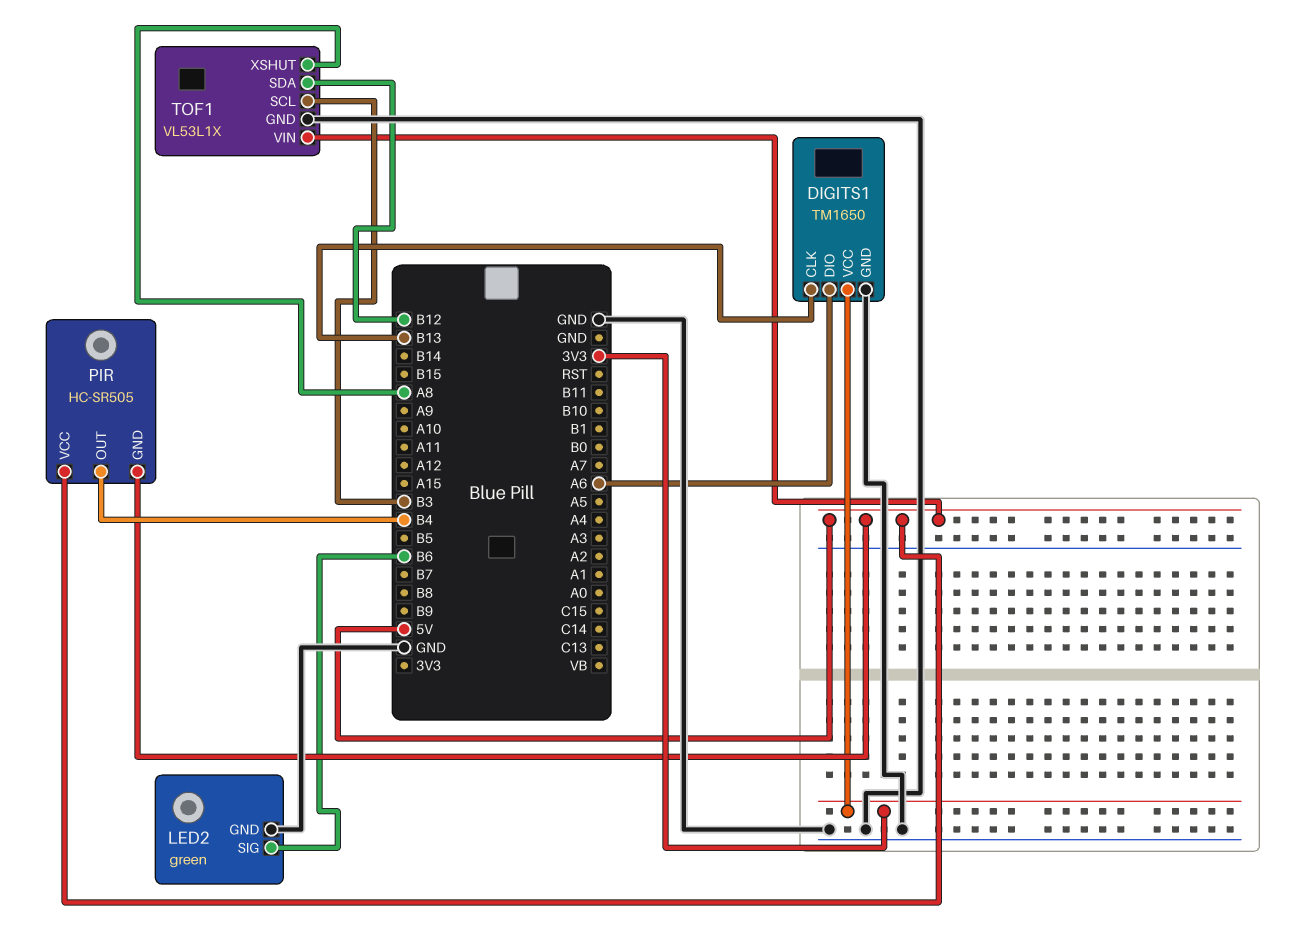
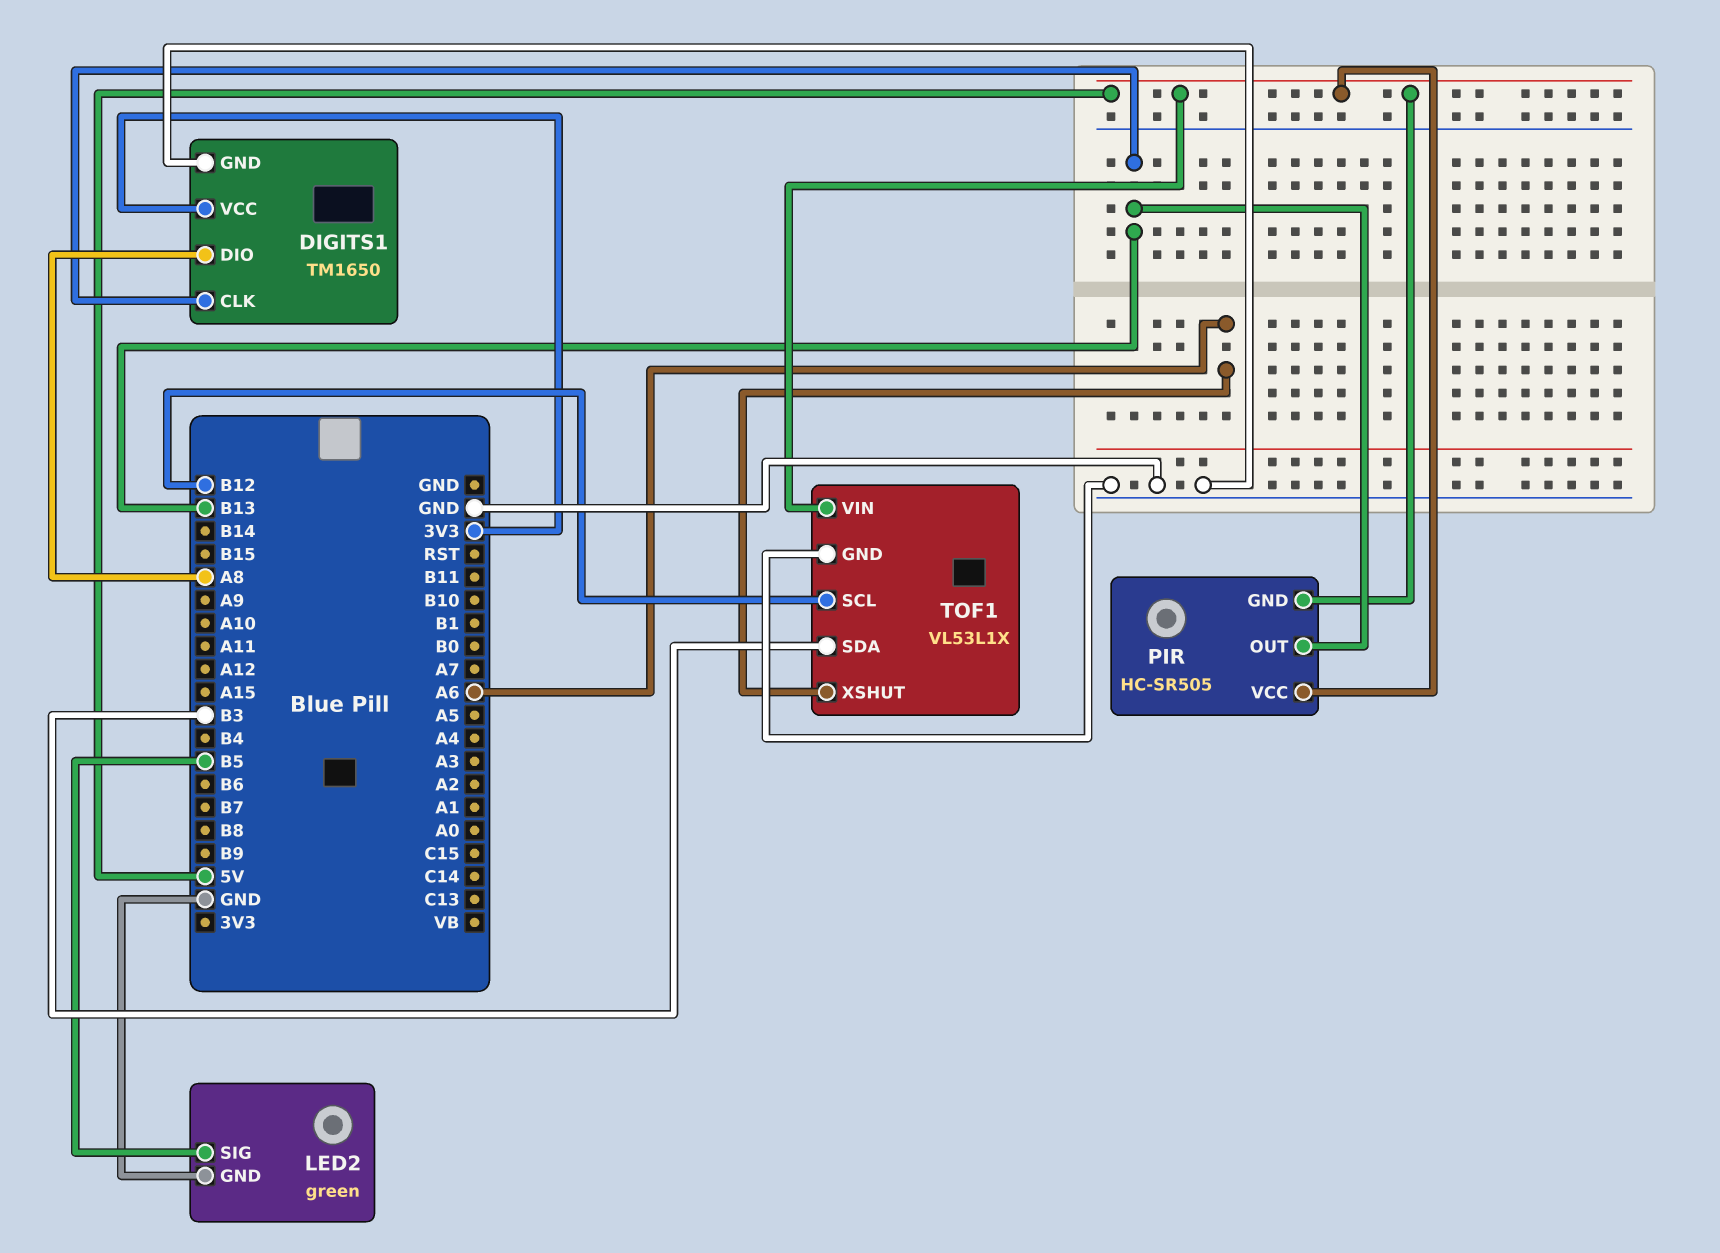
DIGITS1 pin DIO: A6 -> A8
LED2 pin SIG: B6 -> B5
PIR pin OUT: B4 -> B13
TOF1 pin SCL: B3 -> B12
TOF1 pin SDA: B12 -> B3
TOF1 pin XSHUT: A8 -> A6

